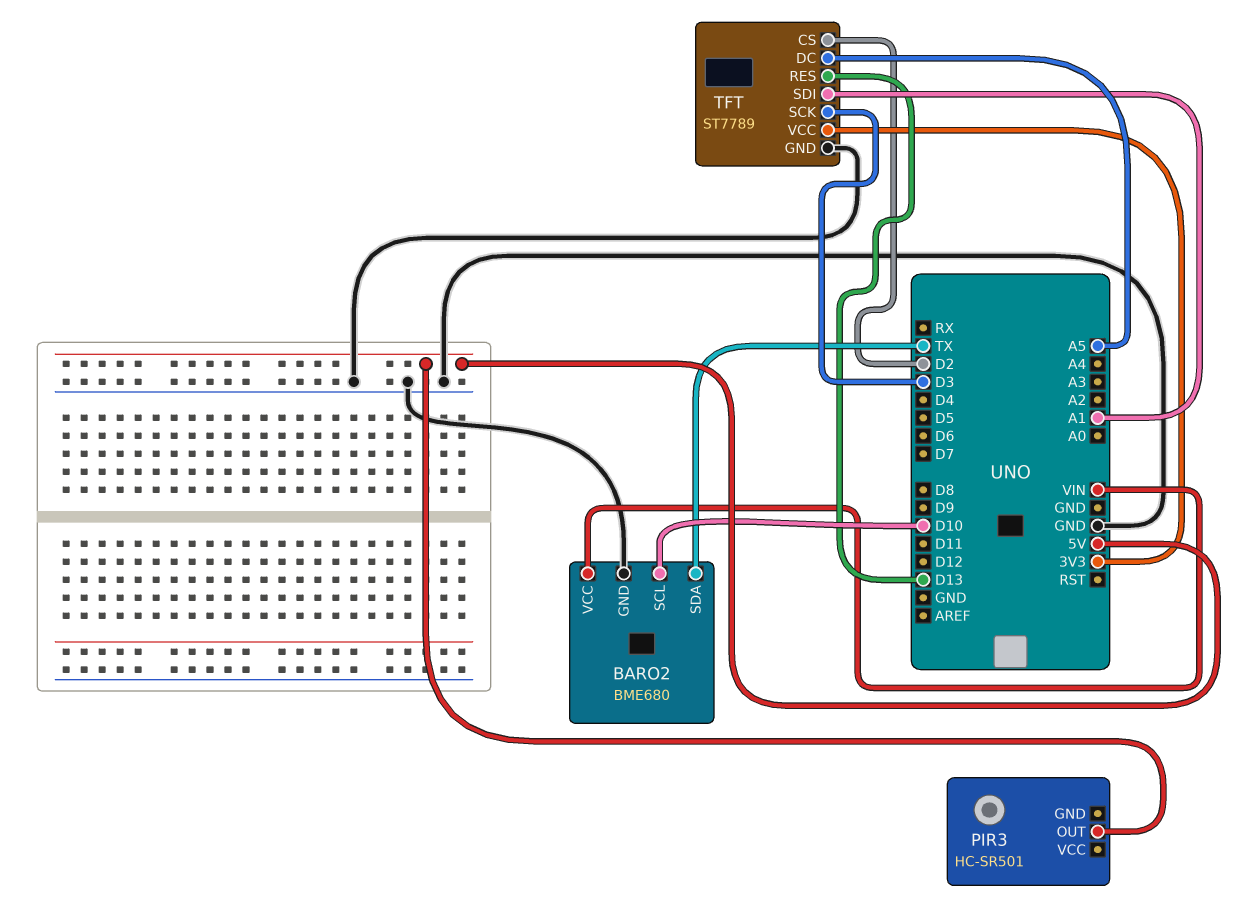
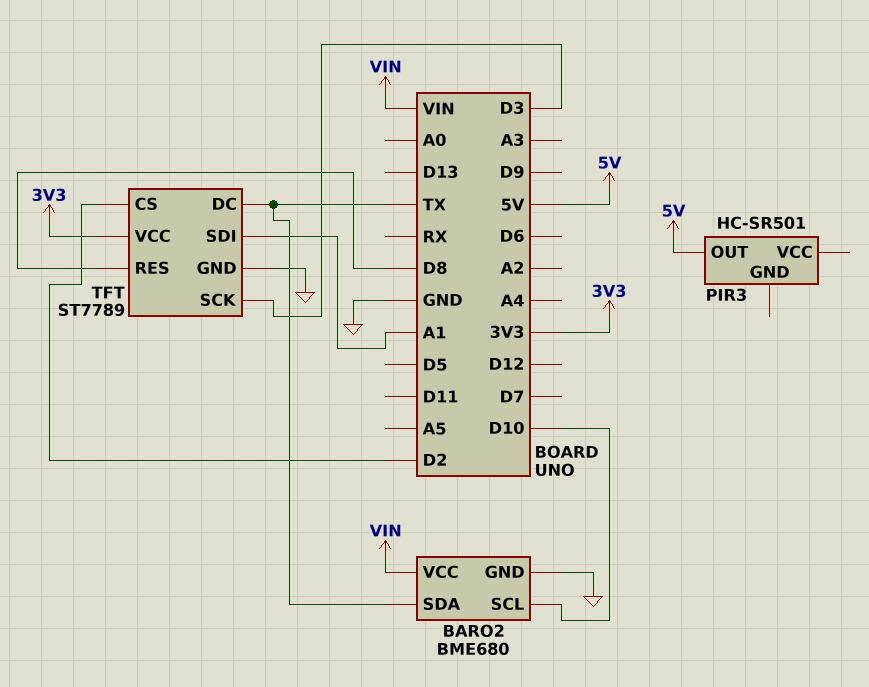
TFT pin DC: A5 -> TX
TFT pin RES: D13 -> D8

